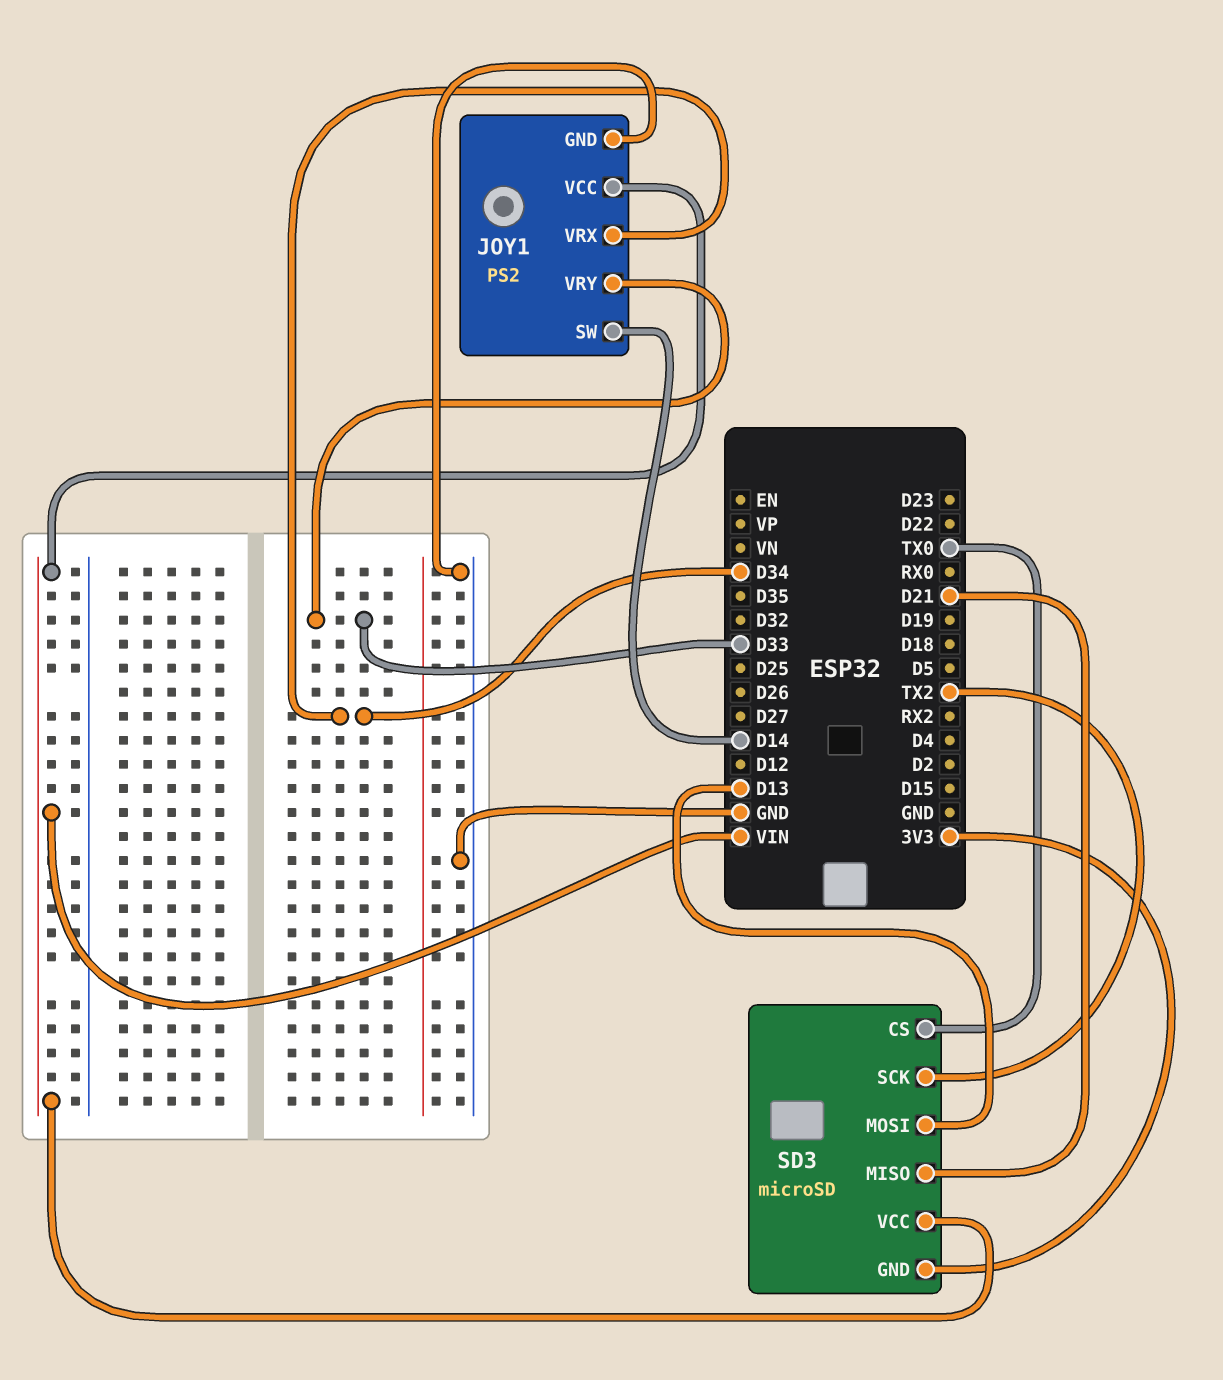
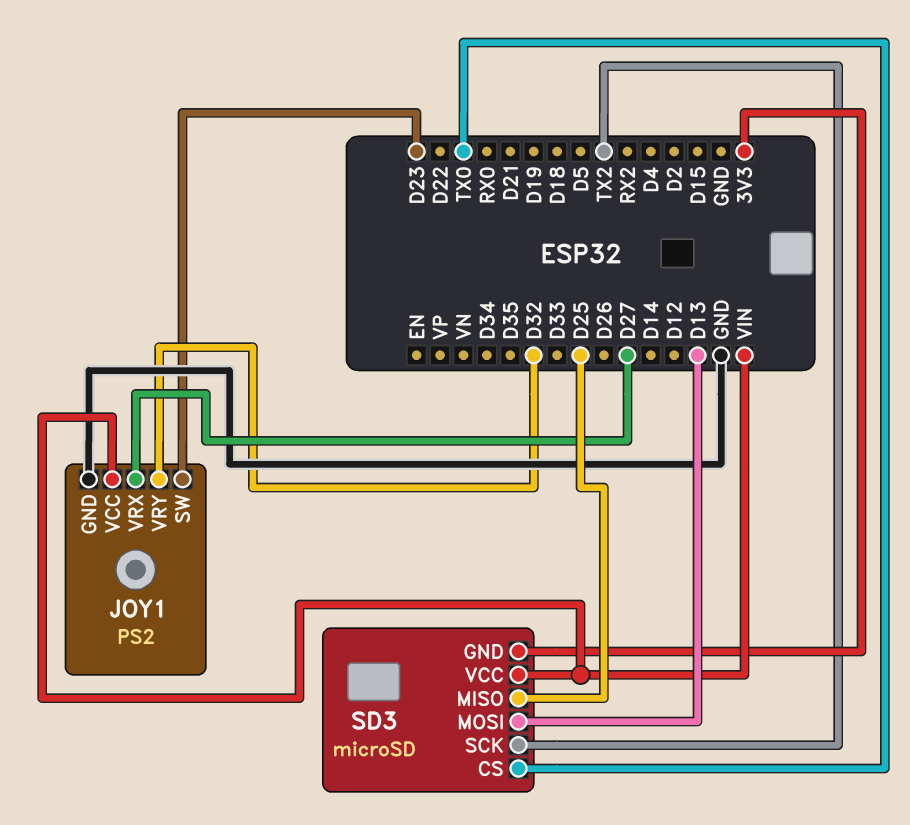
JOY1 pin SW: D14 -> D23
JOY1 pin VRX: D34 -> D27
JOY1 pin VRY: D33 -> D32
SD3 pin MISO: D21 -> D25

